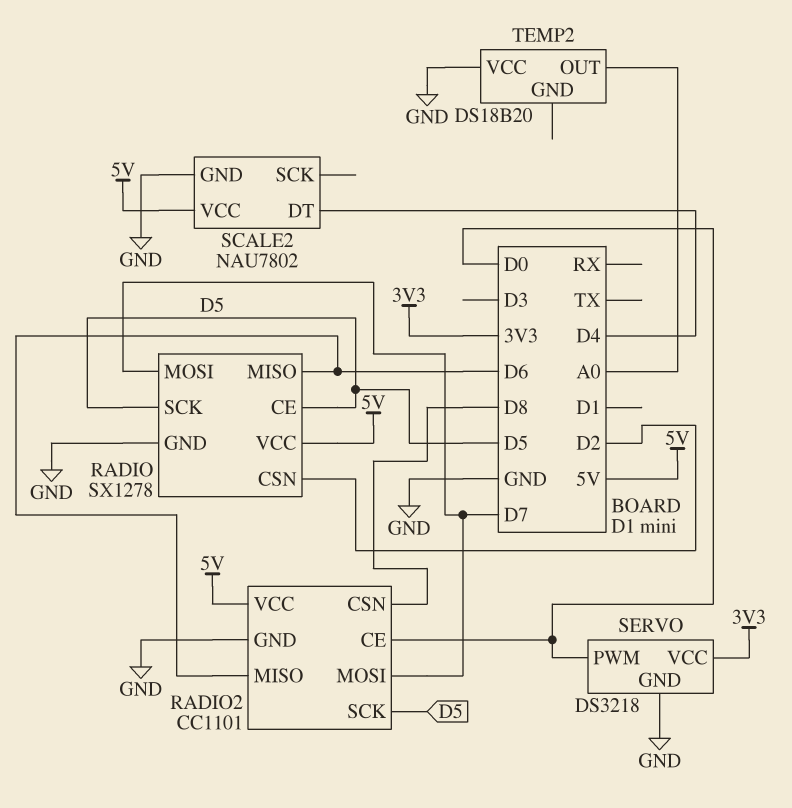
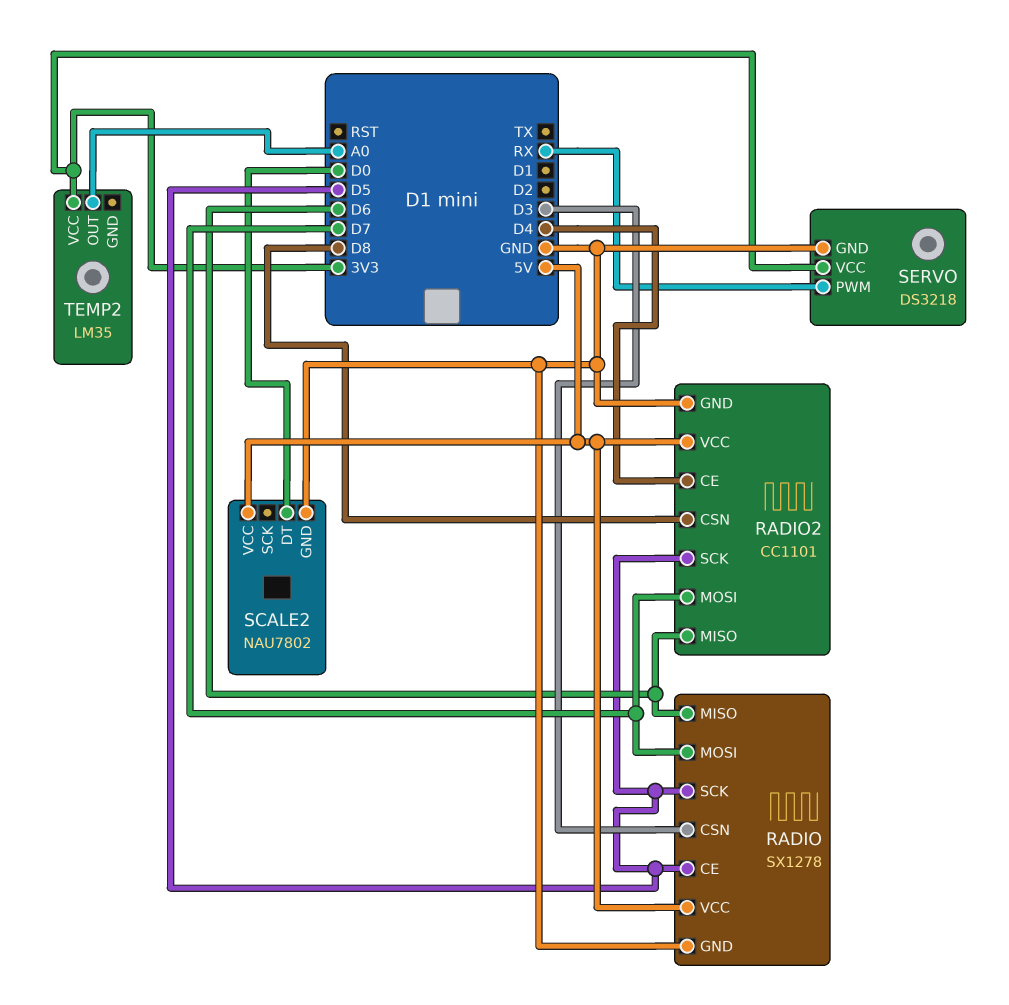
RADIO pin CSN: D2 -> D3
RADIO2 pin CE: D0 -> D4
SCALE2 pin DT: D4 -> D0
SERVO pin PWM: D0 -> RX
TEMP2: DS18B20 -> LM35
TEMP2 pin VCC: GND -> 3V3

